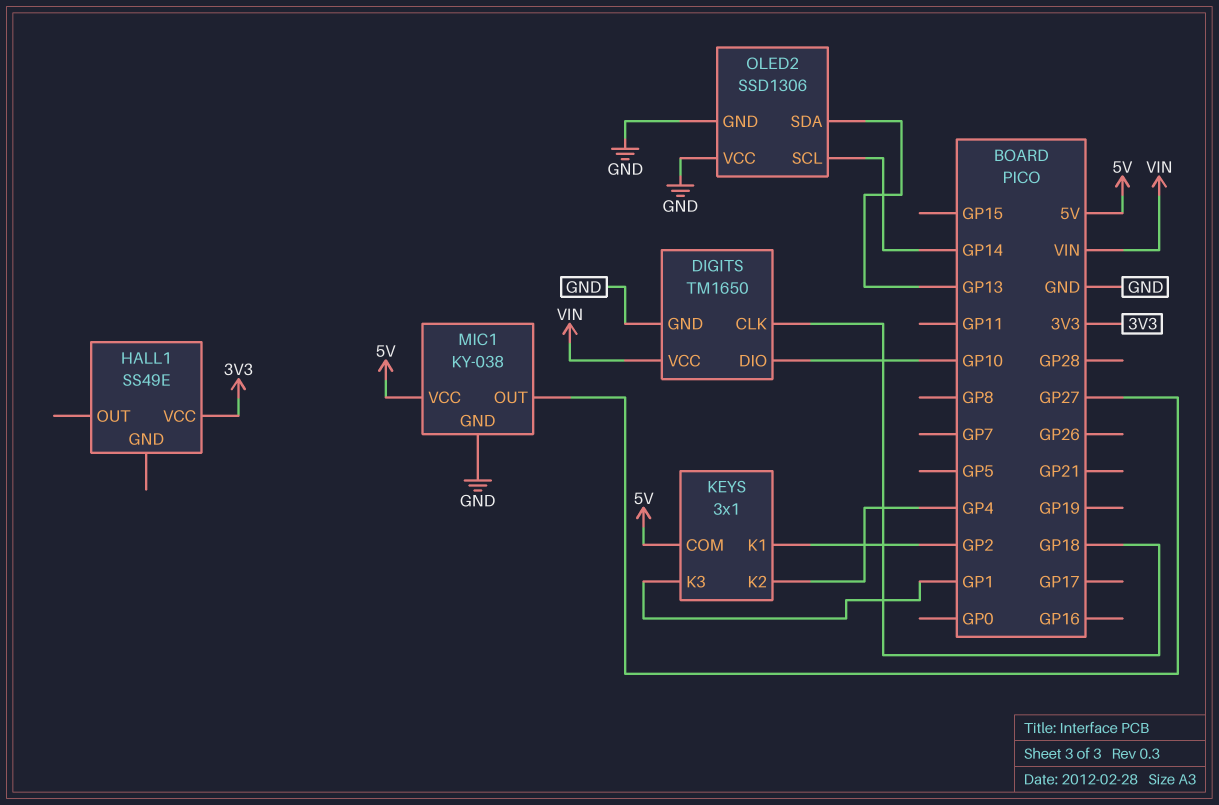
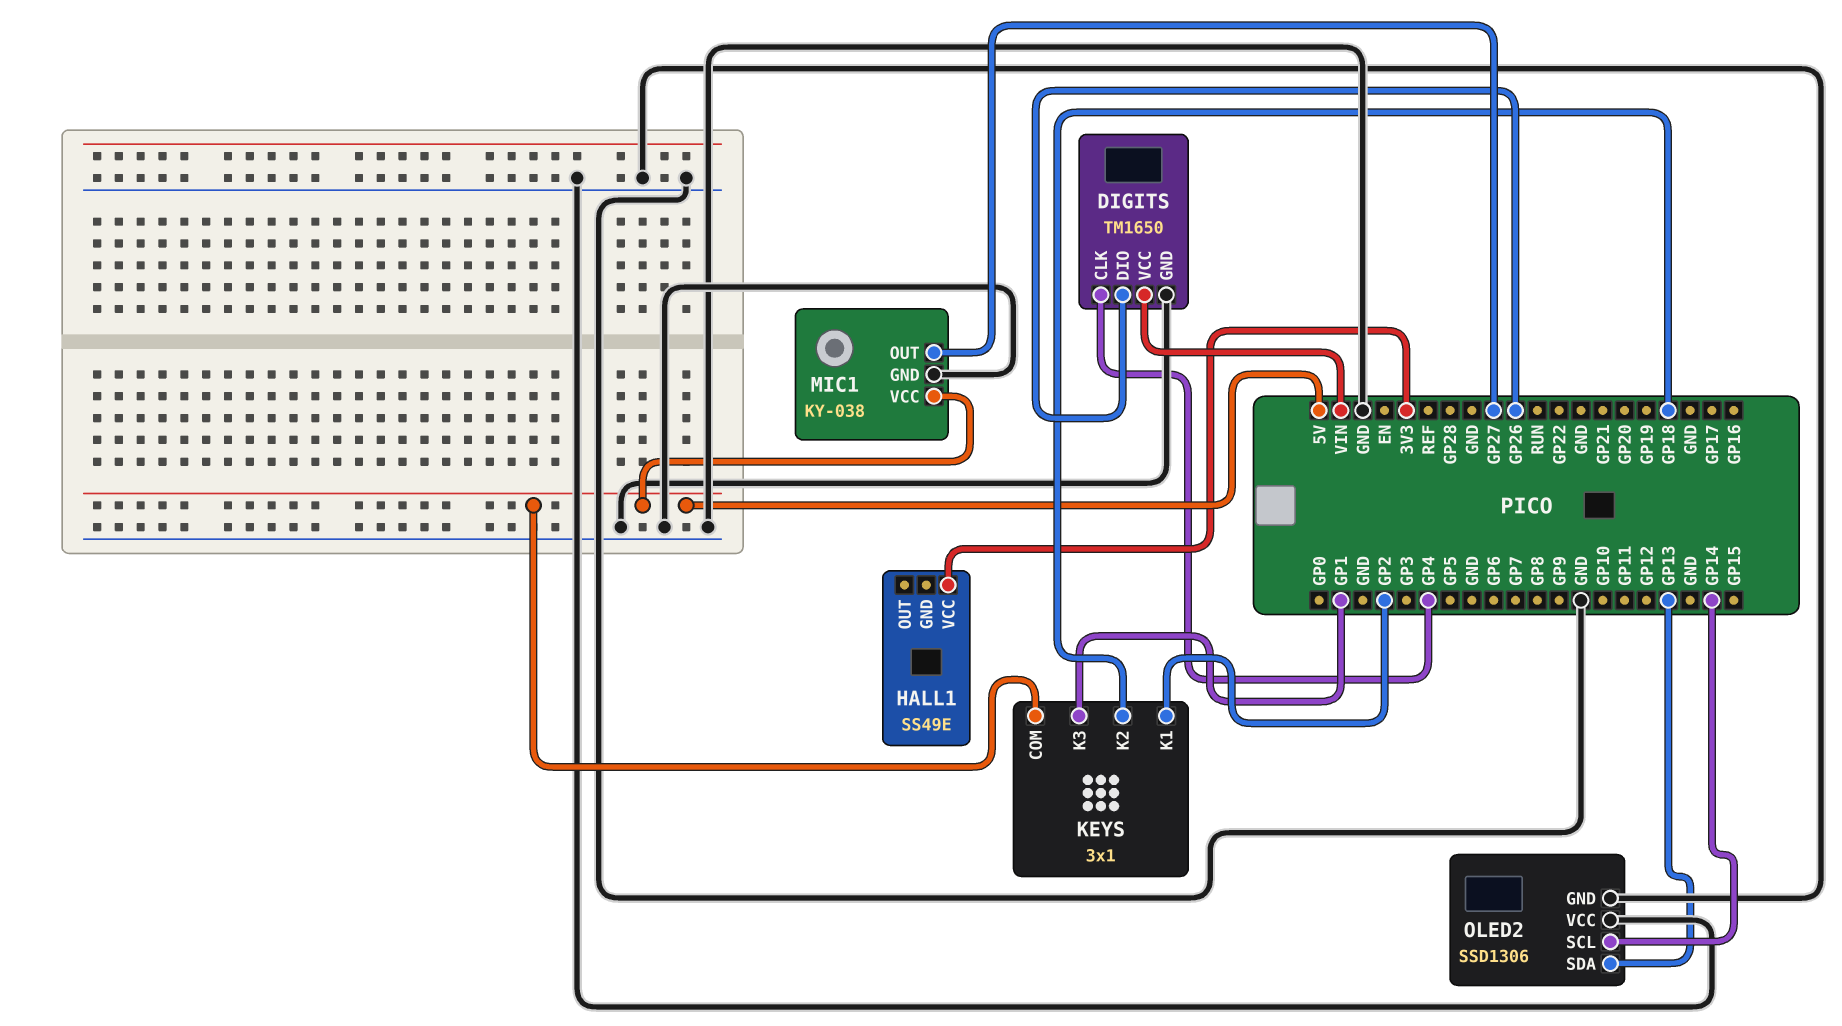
DIGITS pin CLK: GP18 -> GP4
DIGITS pin DIO: GP10 -> GP26
KEYS pin K2: GP4 -> GP18

